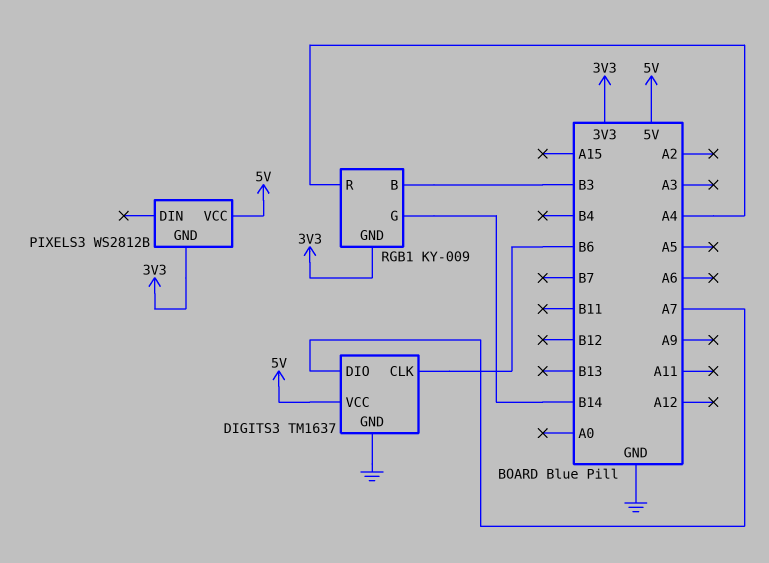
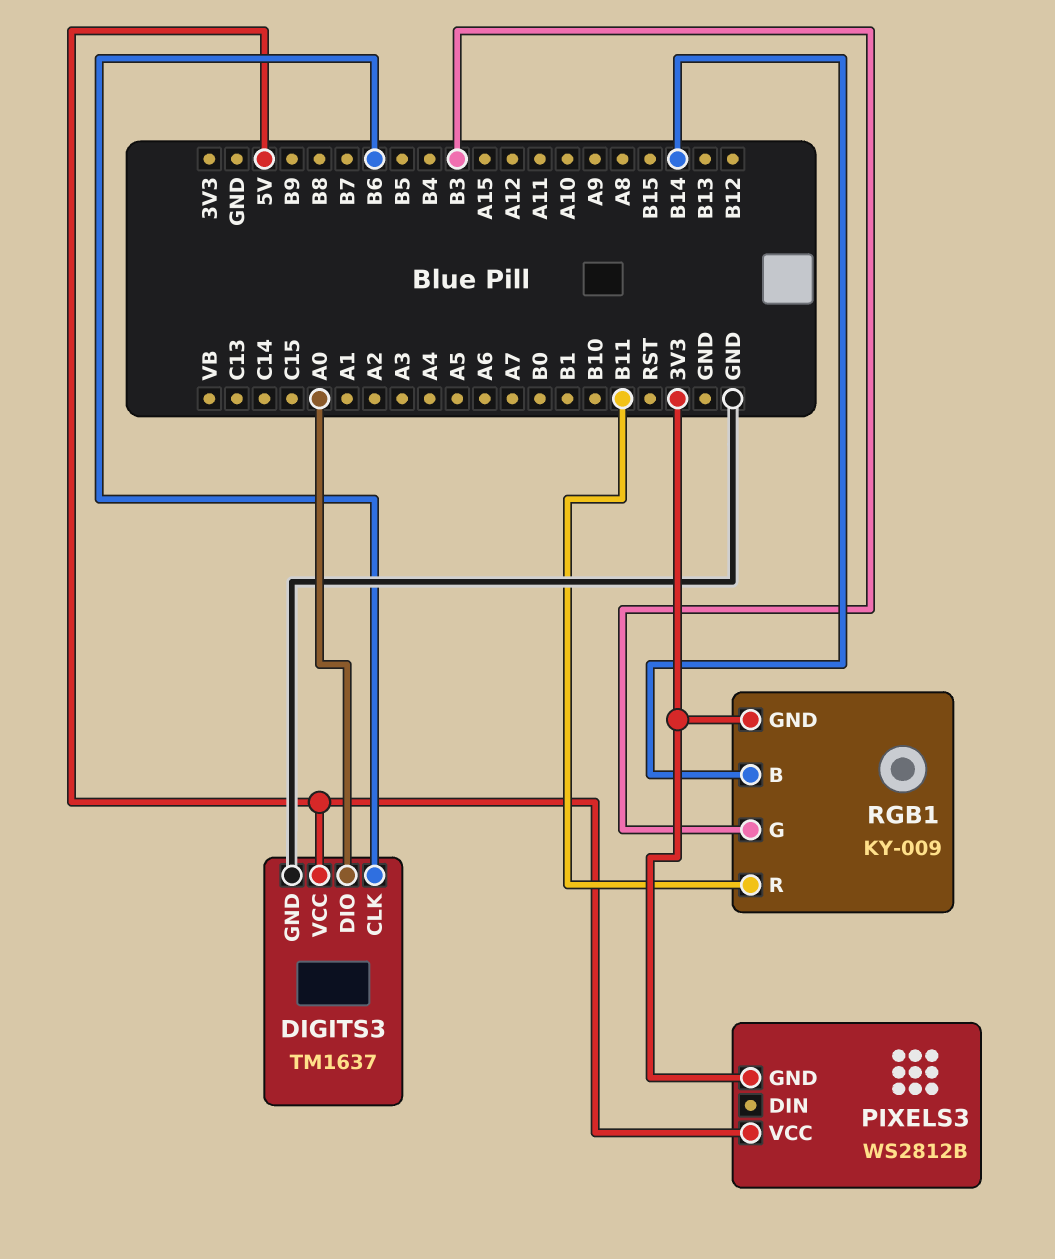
DIGITS3 pin DIO: A7 -> A0
RGB1 pin B: B3 -> B14
RGB1 pin G: B14 -> B3
RGB1 pin R: A4 -> B11

